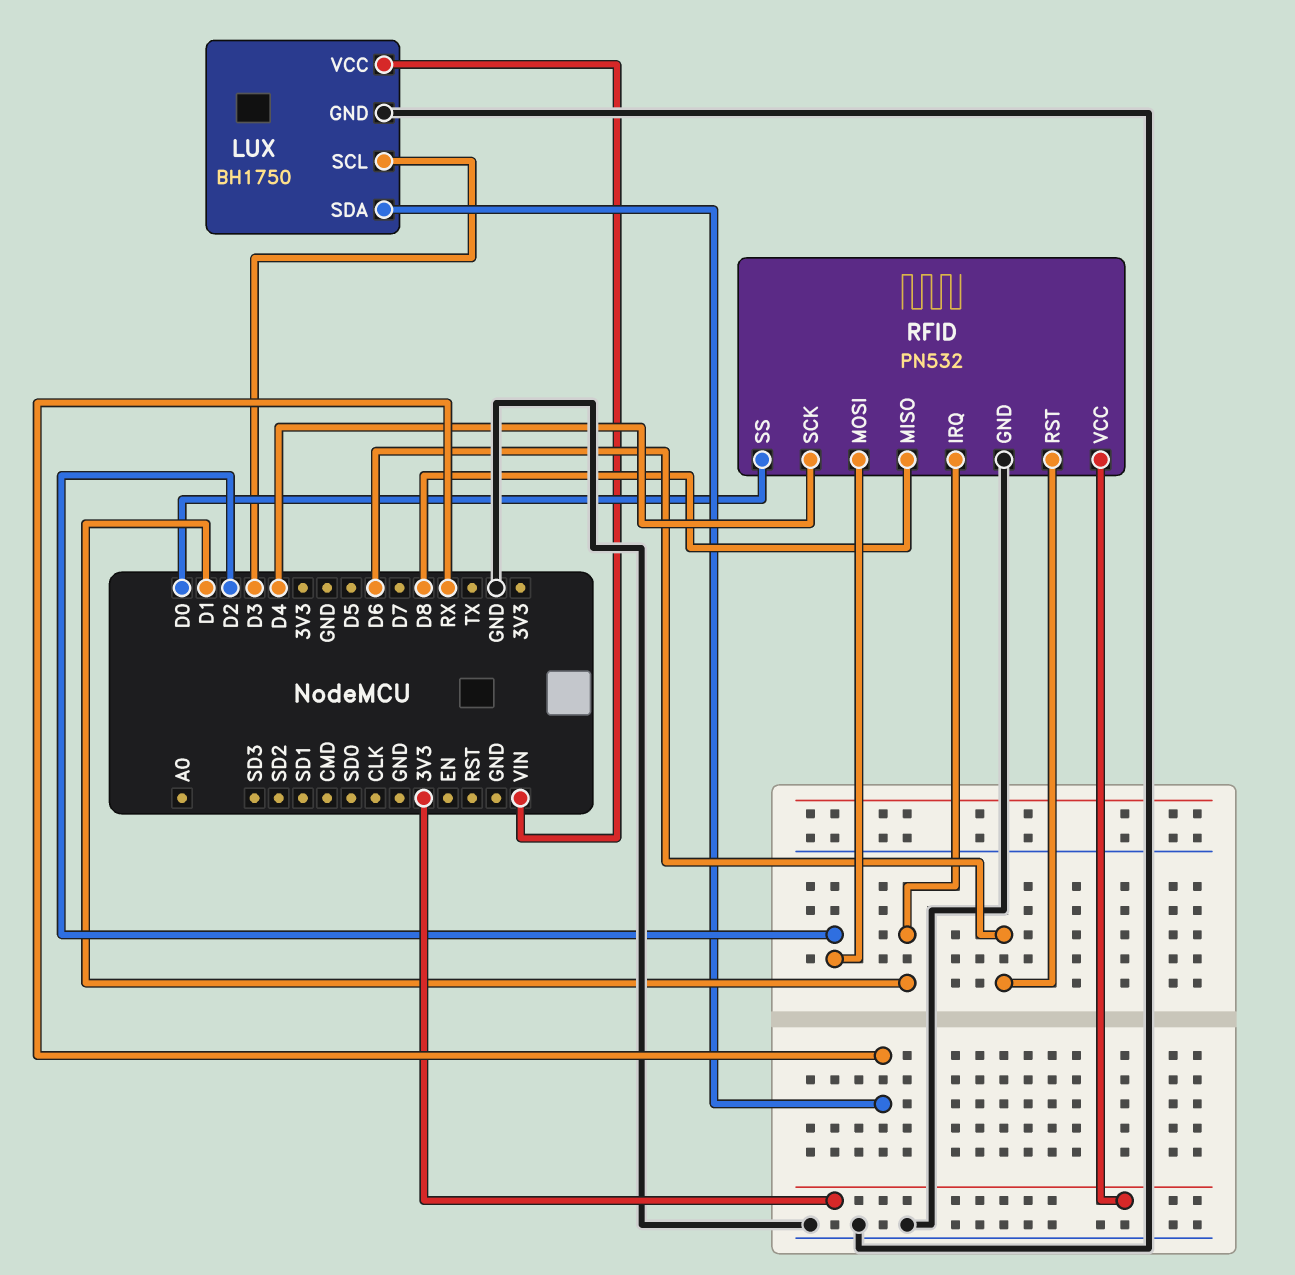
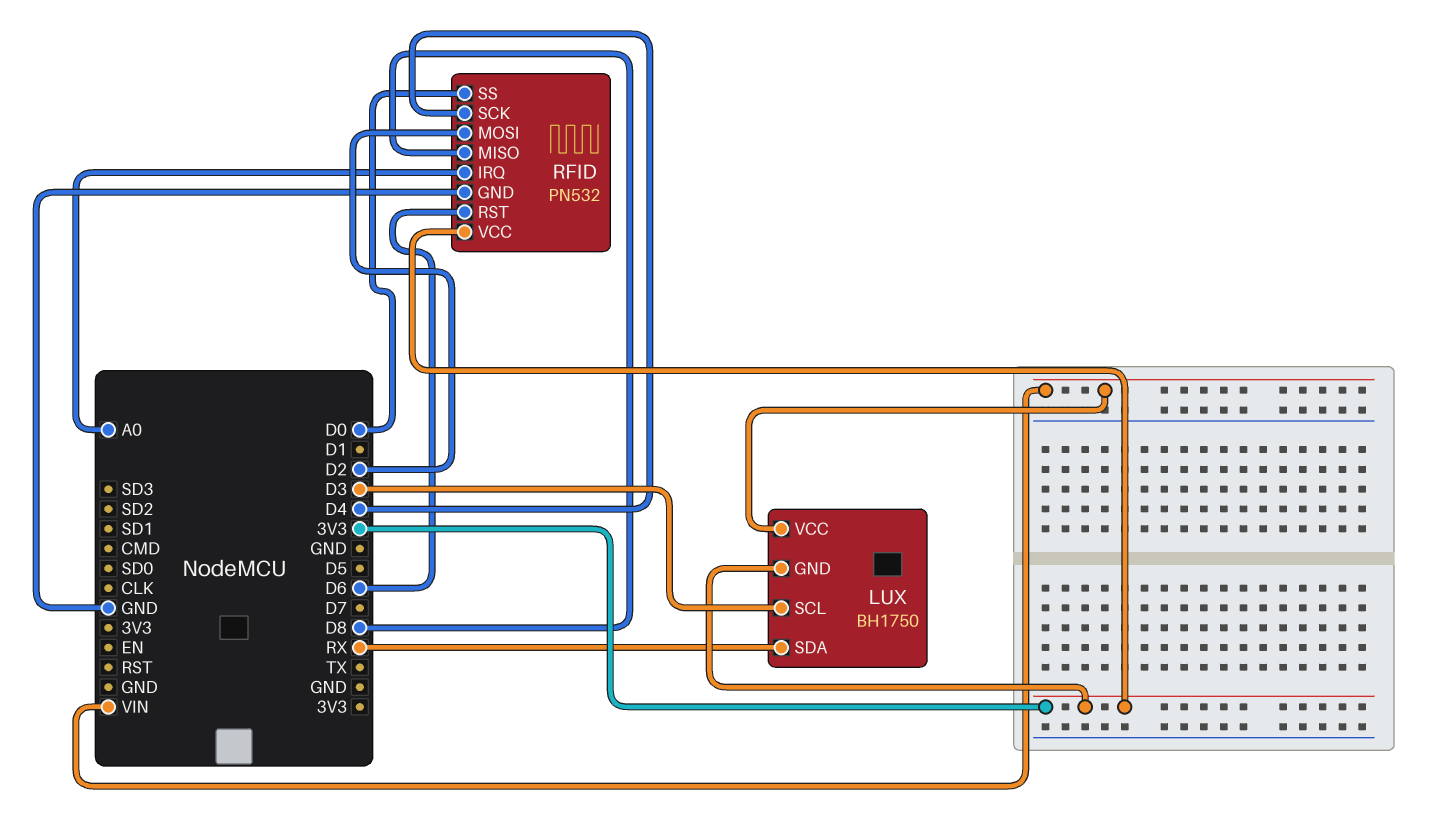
LUX pin GND: GND -> 3V3
RFID pin IRQ: D1 -> A0

